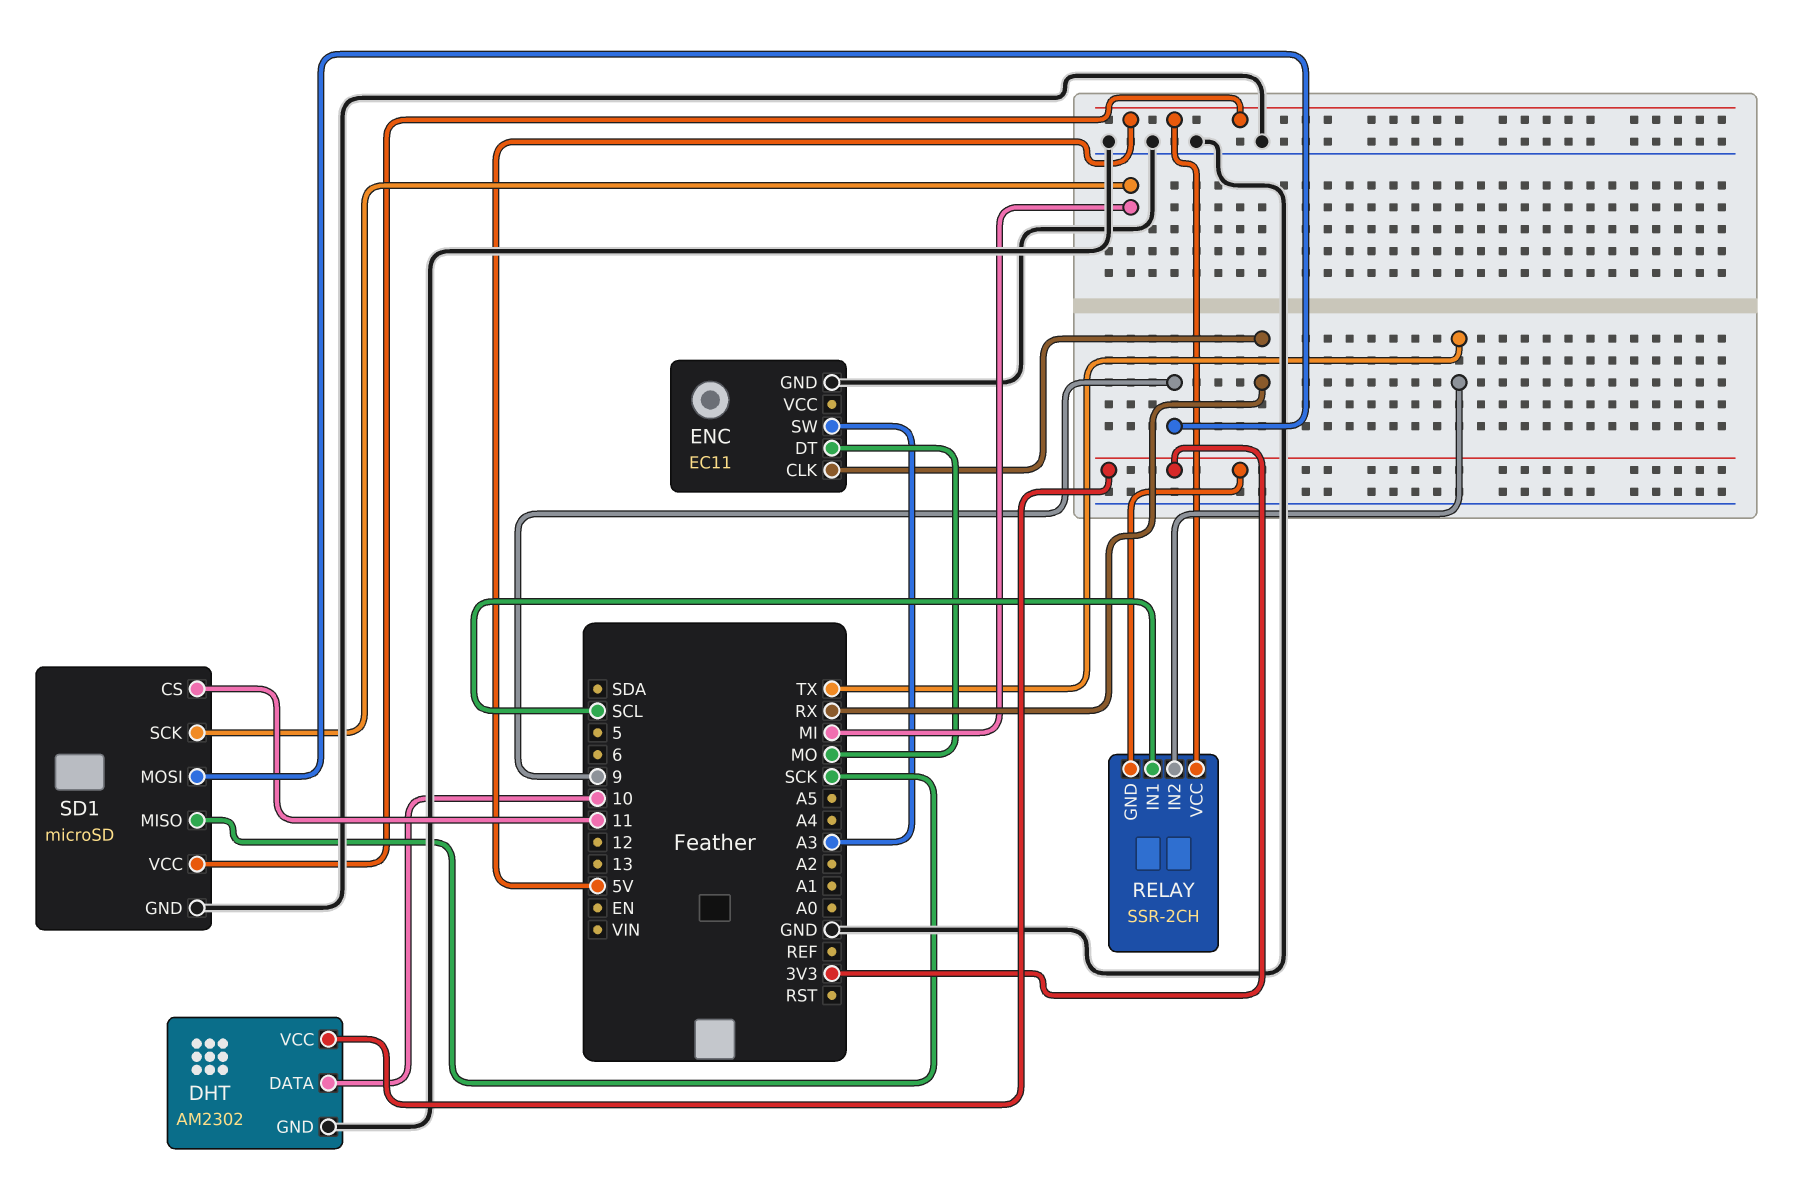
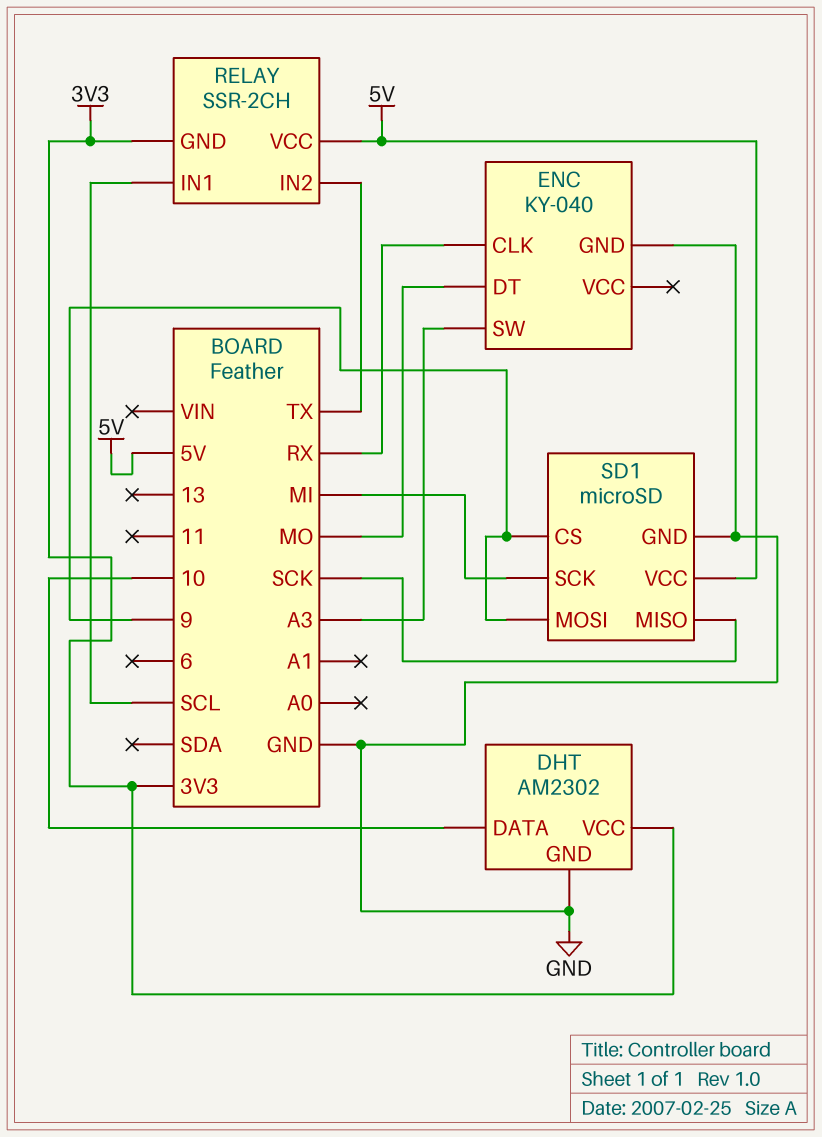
ENC: EC11 -> KY-040
SD1 pin CS: 11 -> 9

